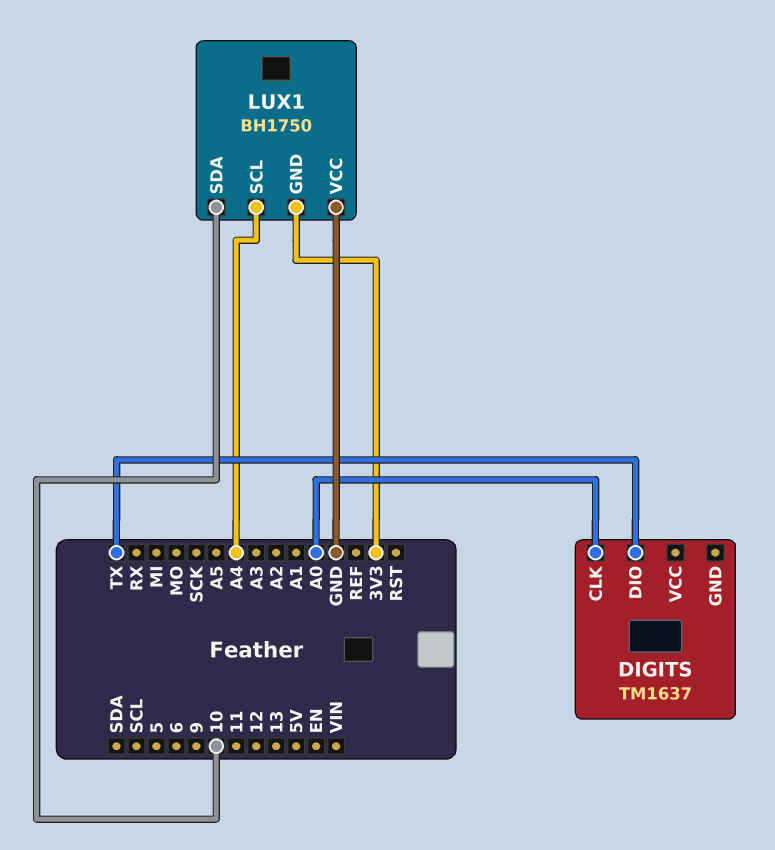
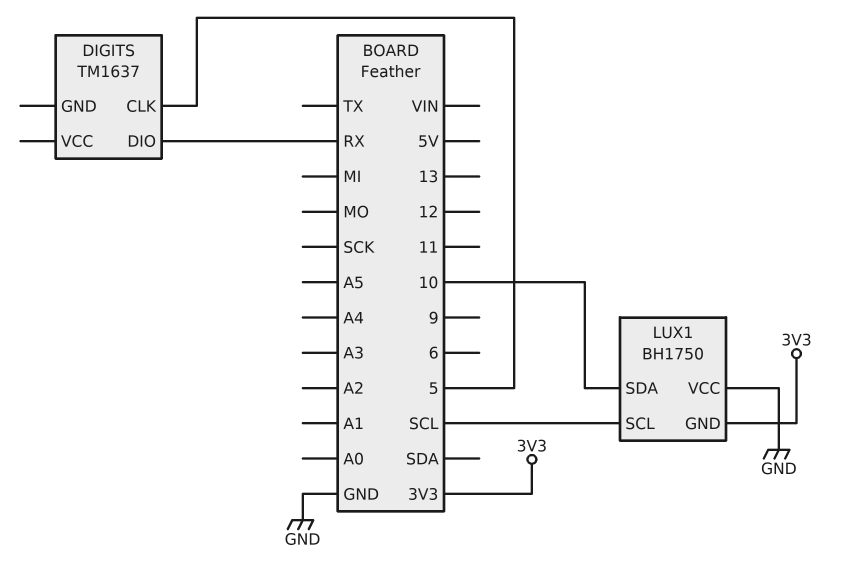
DIGITS pin CLK: A0 -> 5
DIGITS pin DIO: TX -> RX
LUX1 pin SCL: A4 -> SCL

